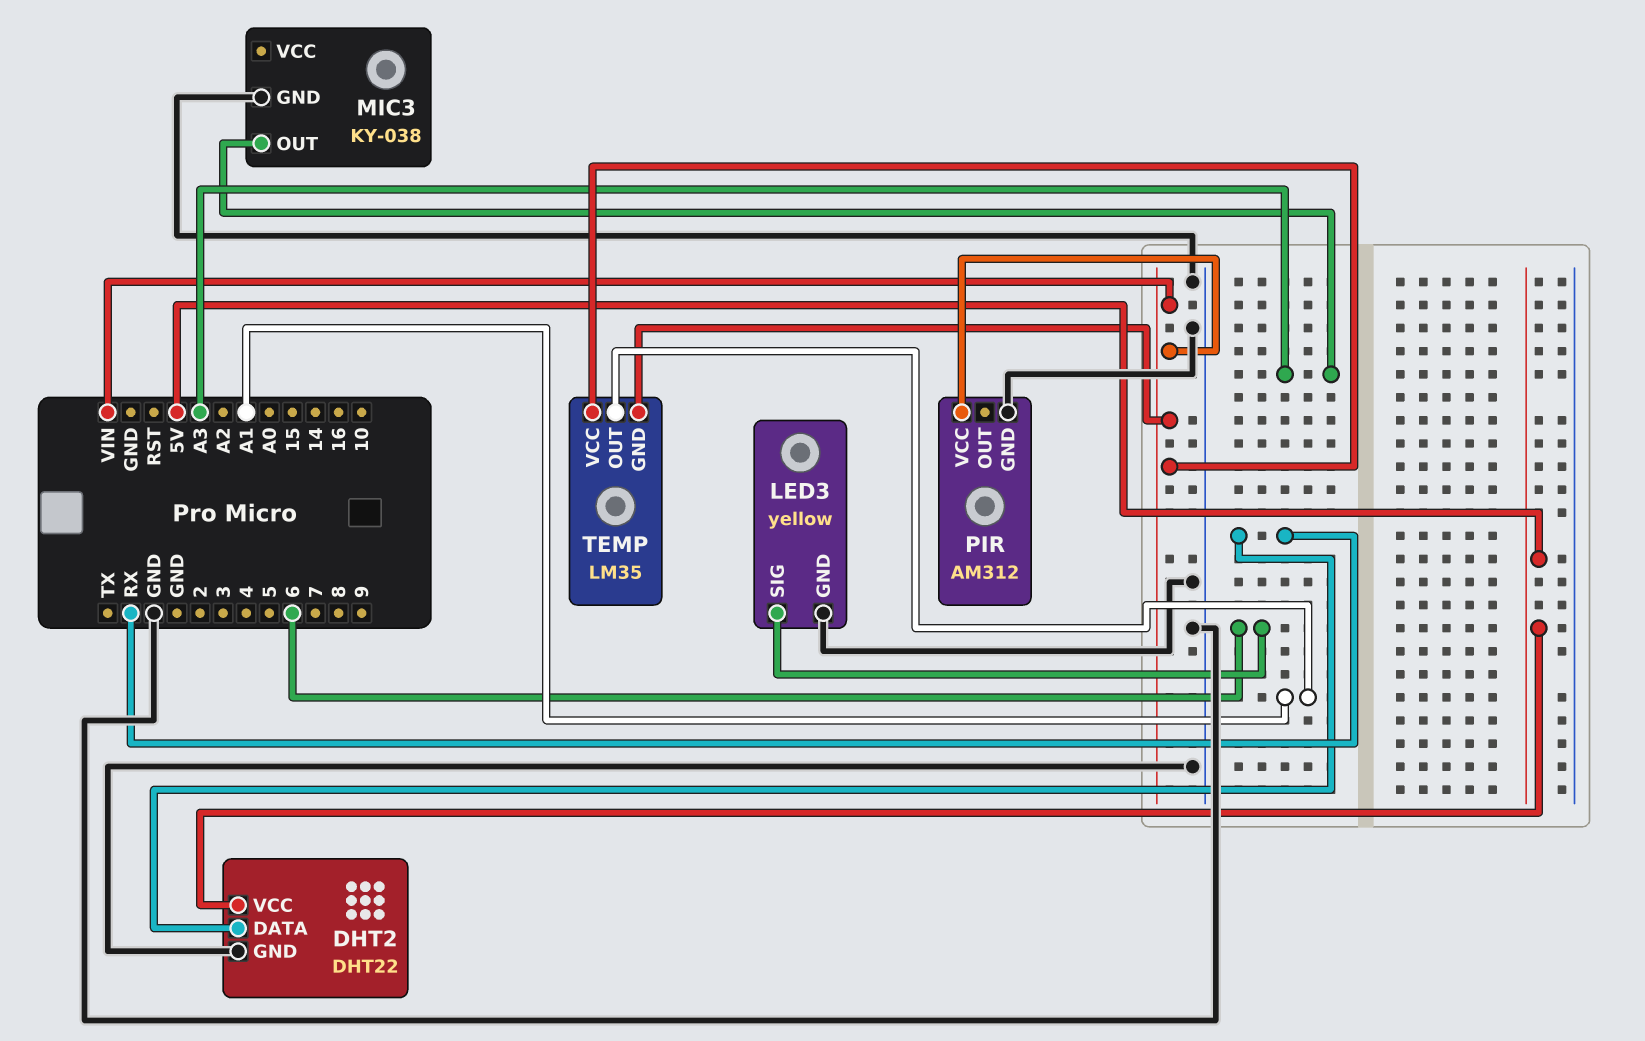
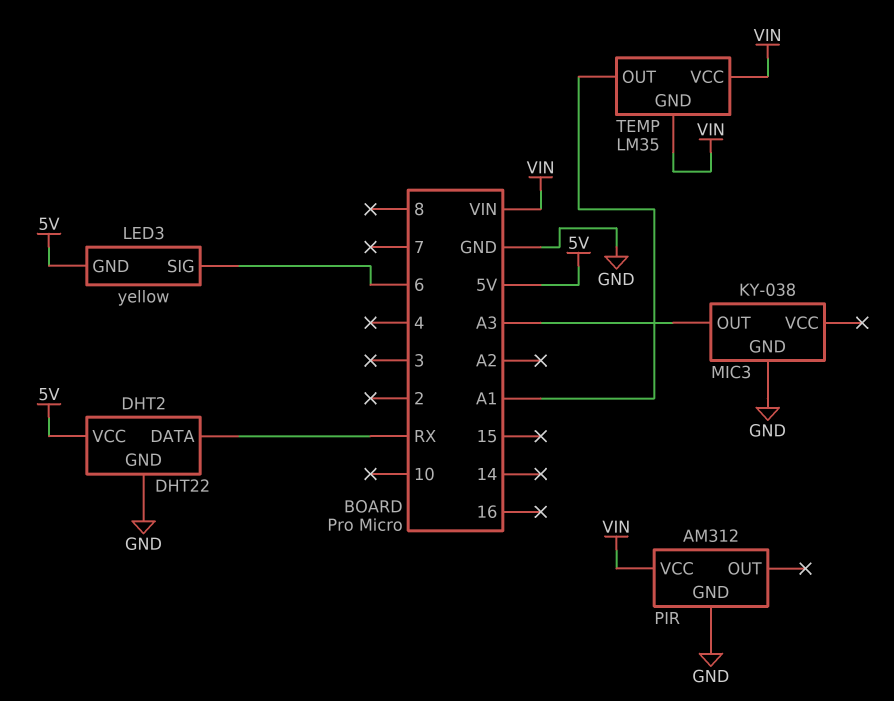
LED3 pin GND: GND -> 5V

